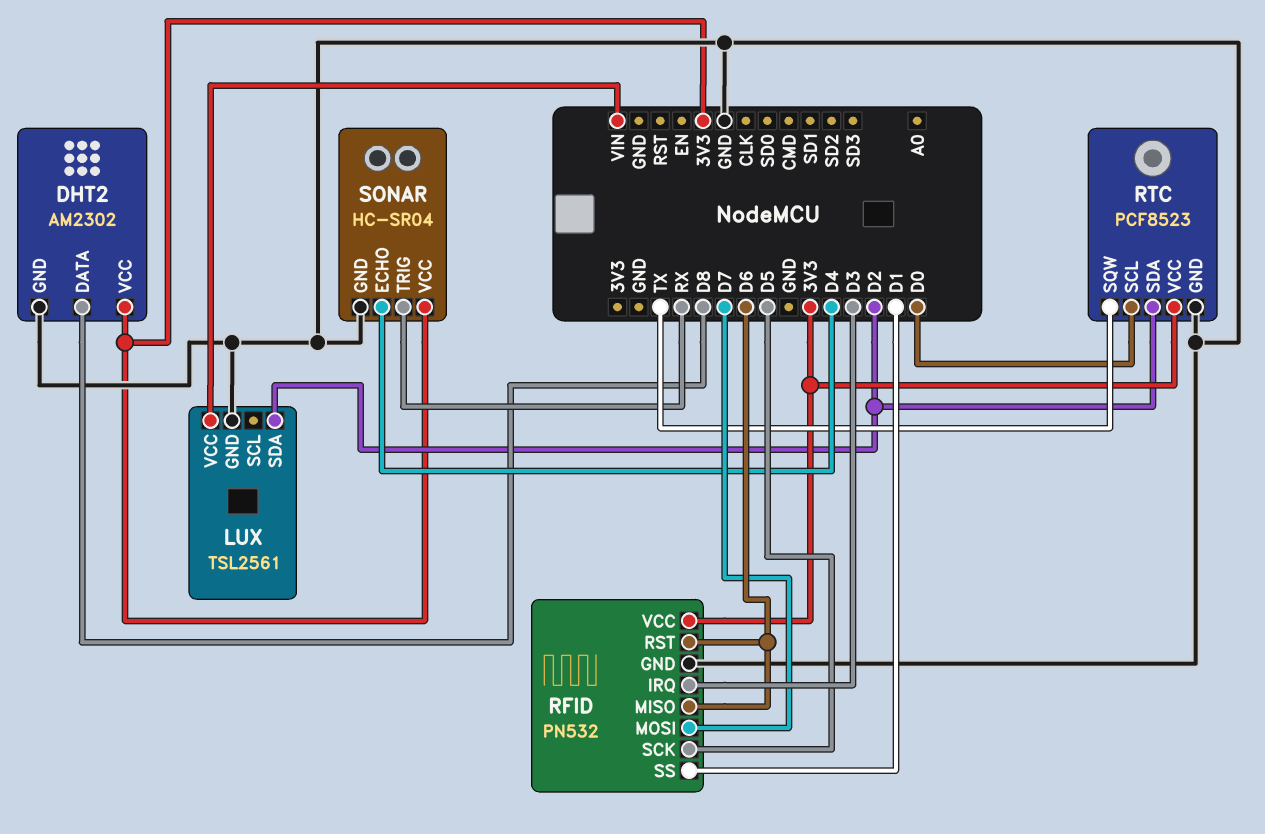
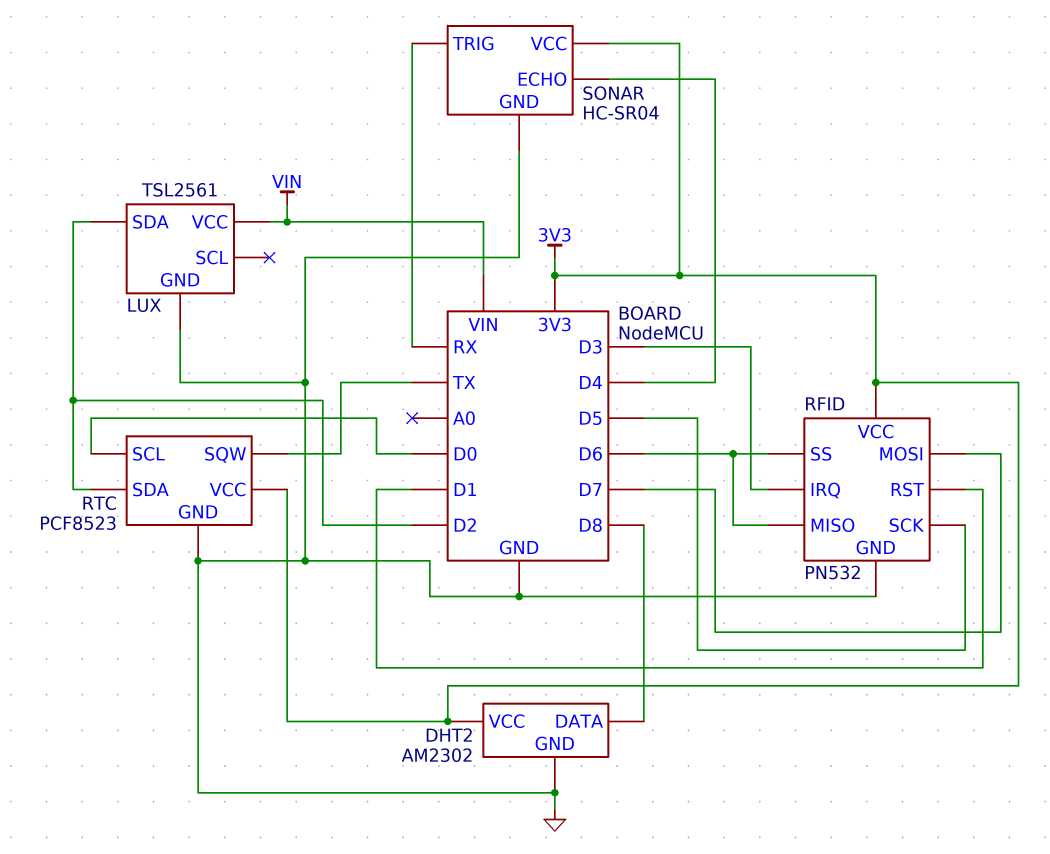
RFID pin RST: D6 -> D1
RFID pin SS: D1 -> D6

